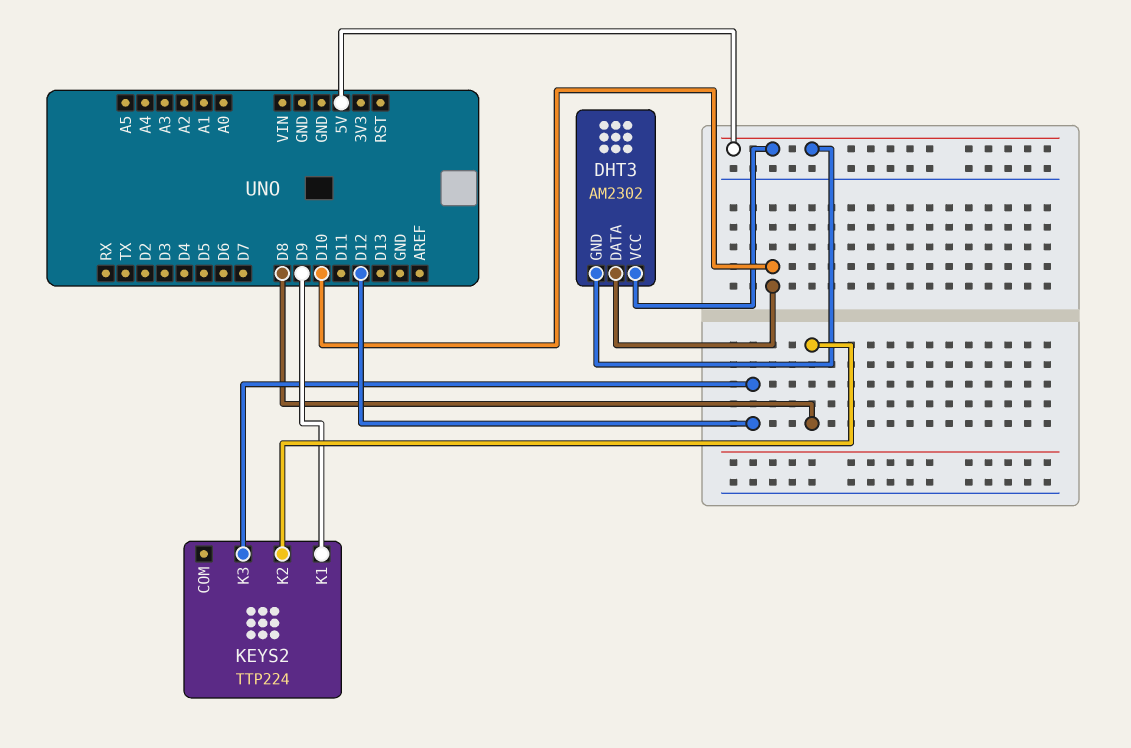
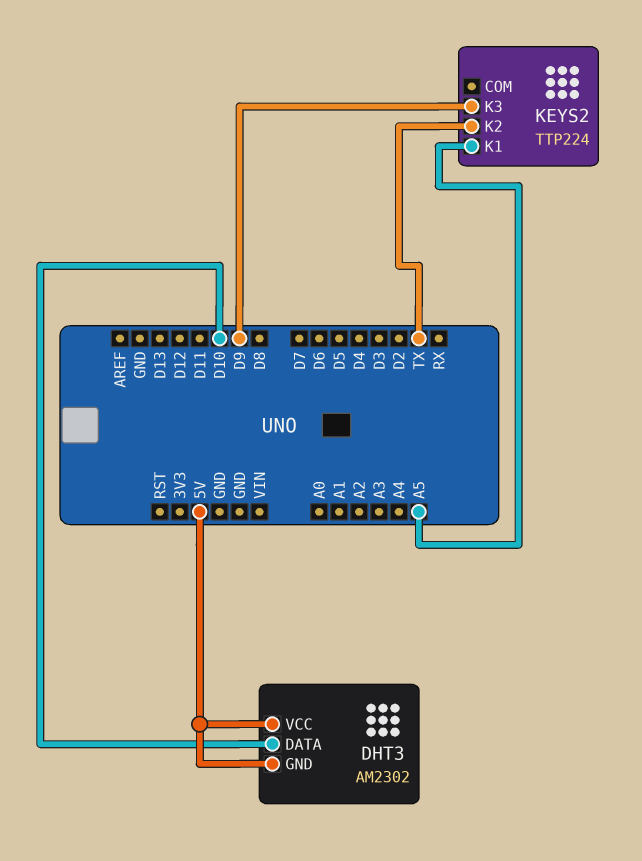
KEYS2 pin K1: D9 -> A5
KEYS2 pin K2: D8 -> TX
KEYS2 pin K3: D12 -> D9

